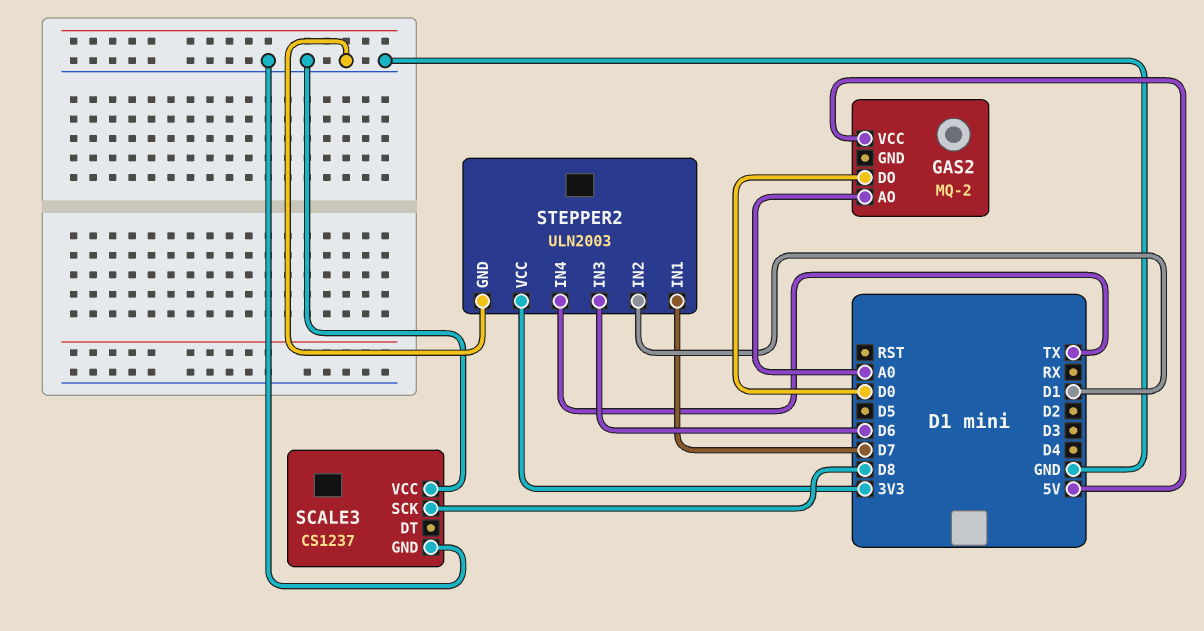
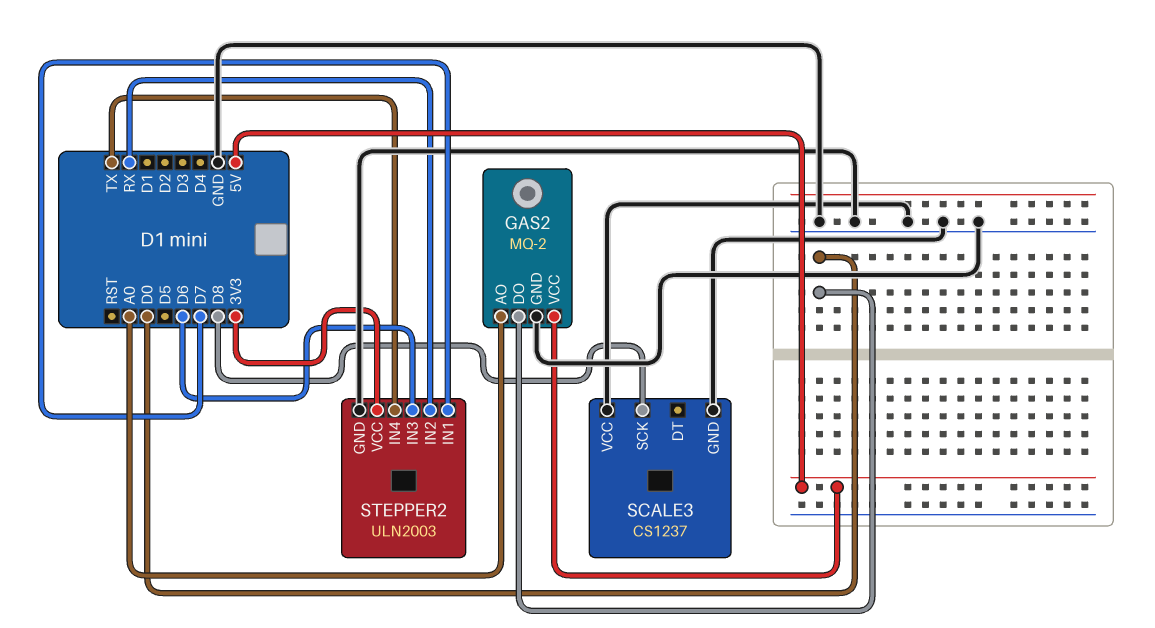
GAS2 pin GND: none -> GND
STEPPER2 pin IN2: D1 -> RX

